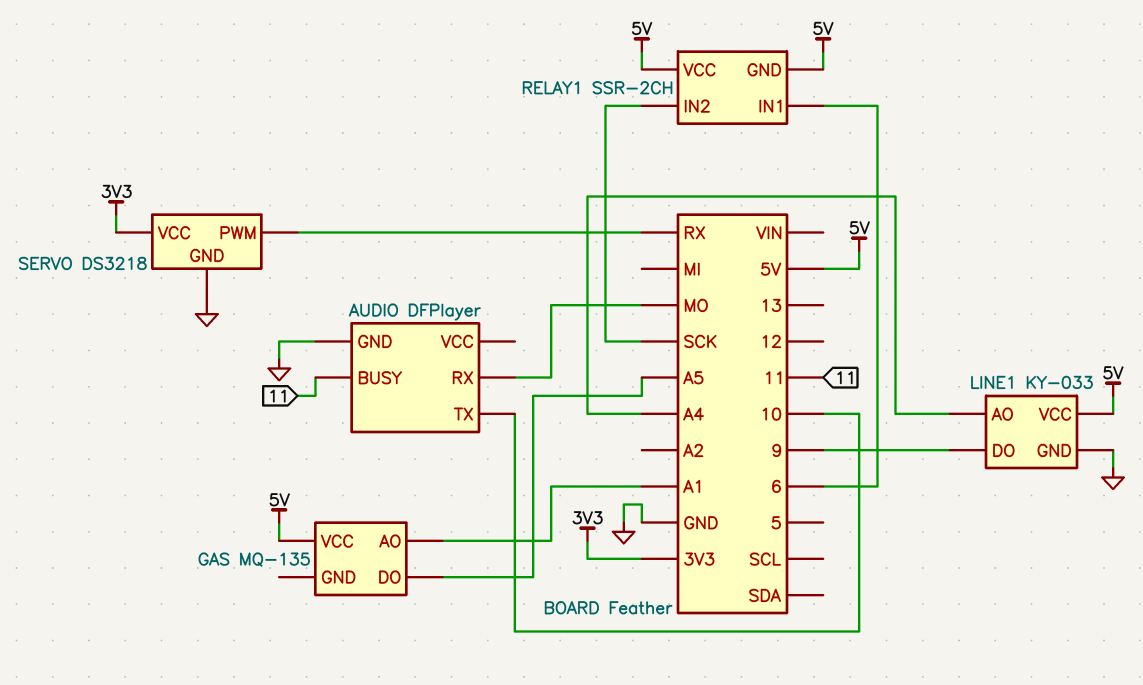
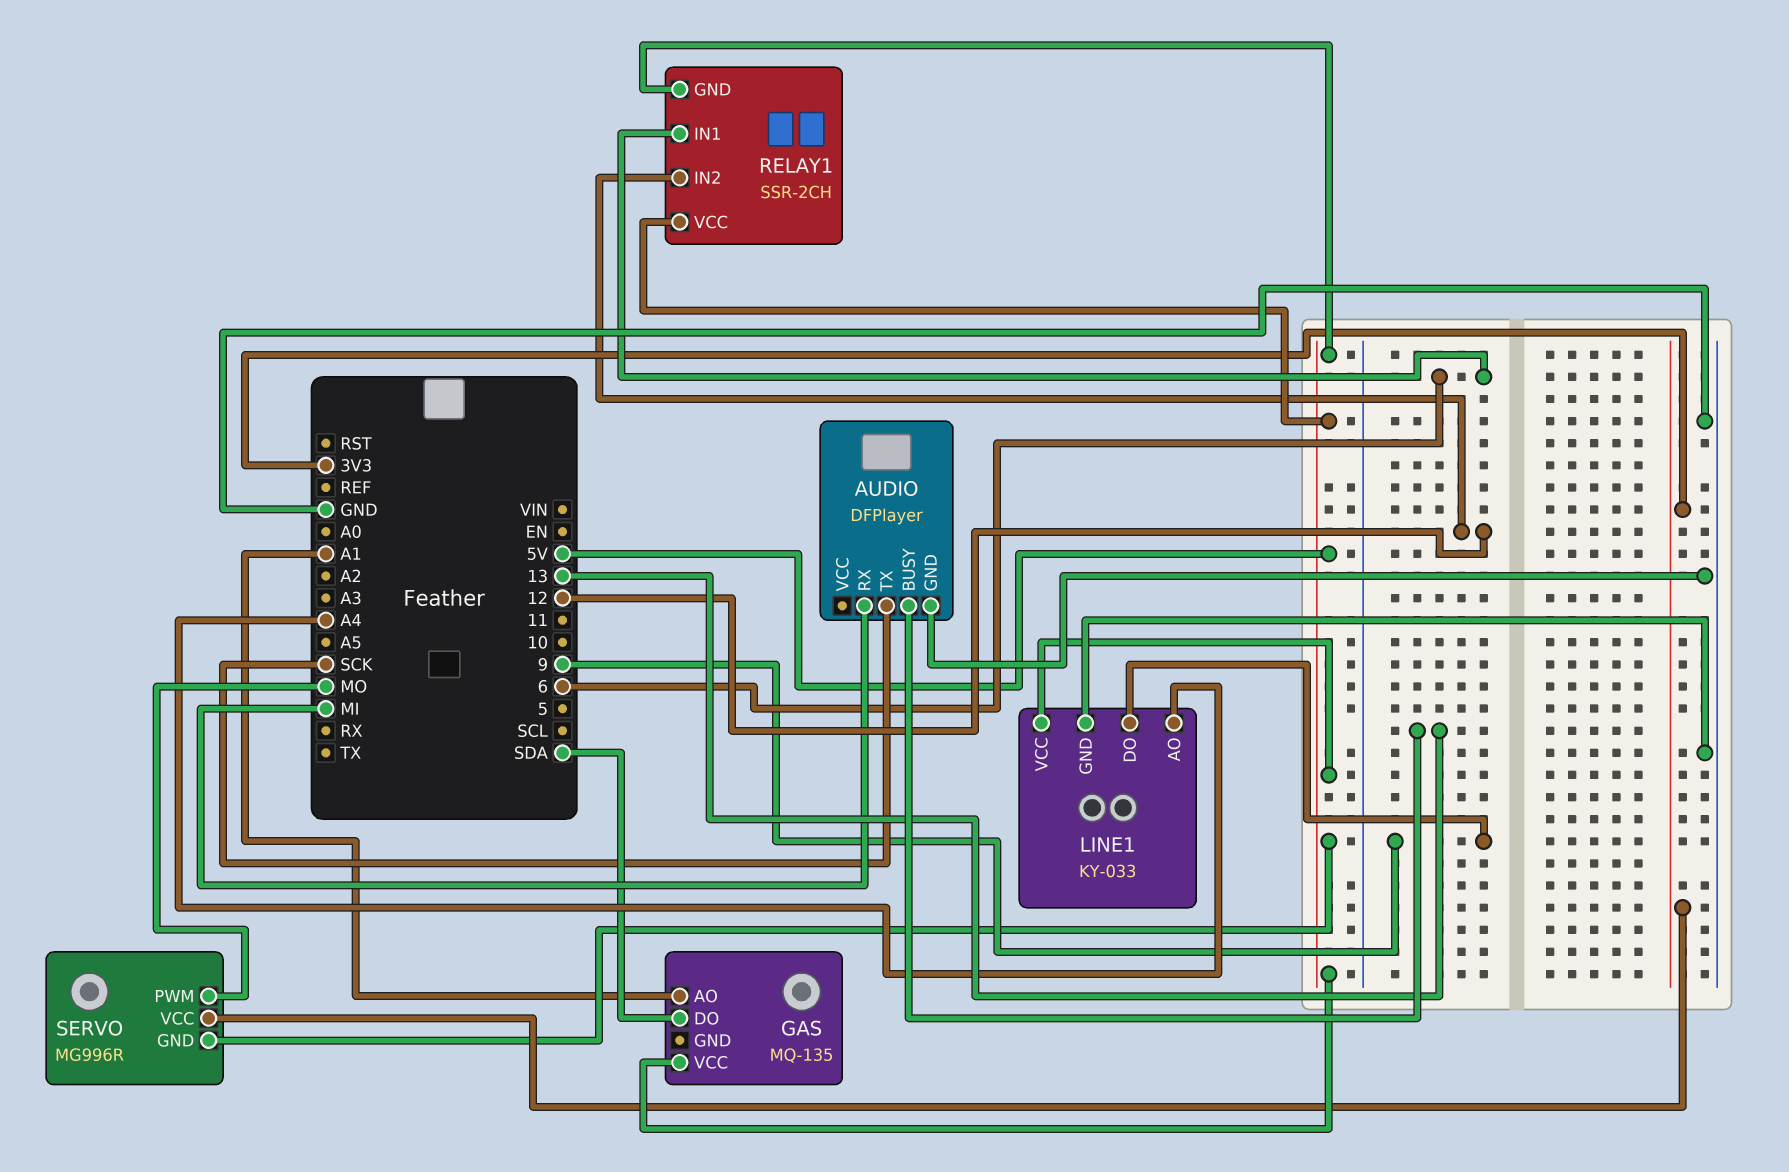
AUDIO pin BUSY: 11 -> 13
AUDIO pin RX: MO -> MI
AUDIO pin TX: 10 -> SCK
GAS pin DO: A5 -> SDA
RELAY1 pin IN2: SCK -> 12
SERVO: DS3218 -> MG996R
SERVO pin GND: GND -> 5V
SERVO pin PWM: RX -> MO

